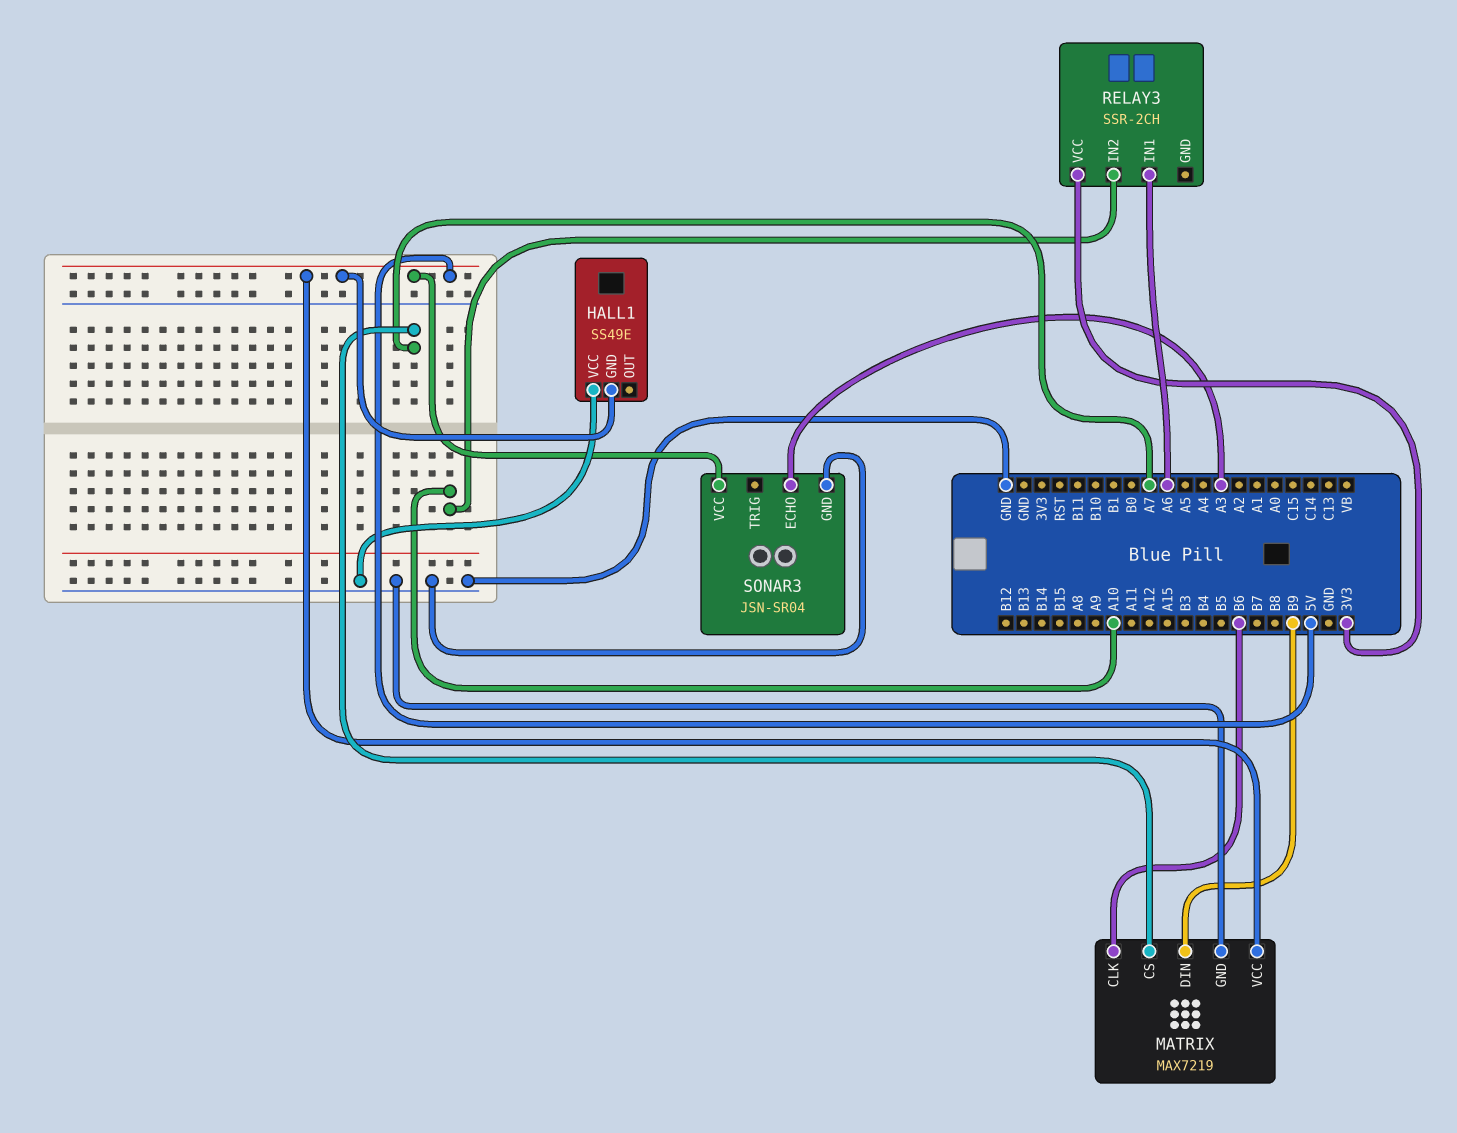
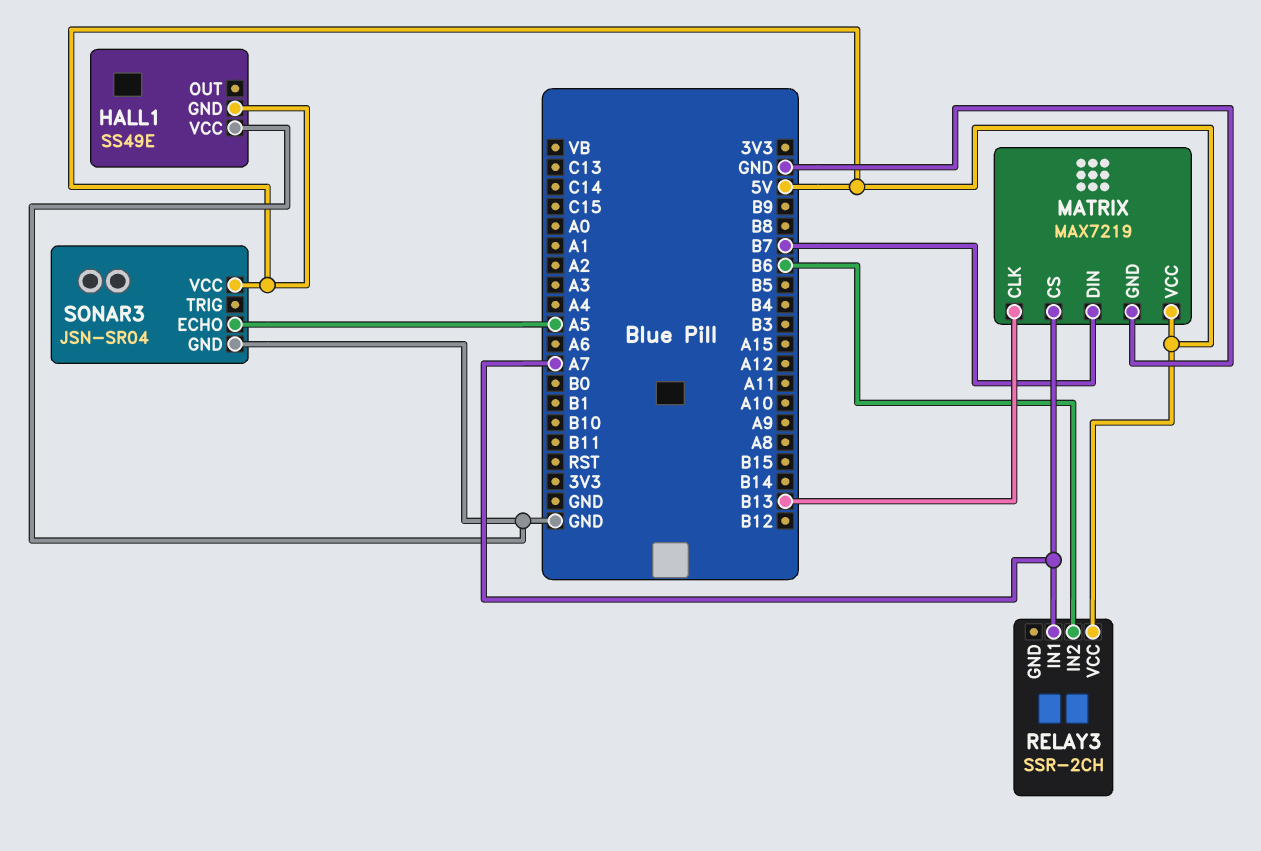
MATRIX pin CLK: B6 -> B13
MATRIX pin DIN: B9 -> B7
RELAY3 pin IN1: A6 -> A7
RELAY3 pin IN2: A10 -> B6
RELAY3 pin VCC: 3V3 -> 5V
SONAR3 pin ECHO: A3 -> A5

